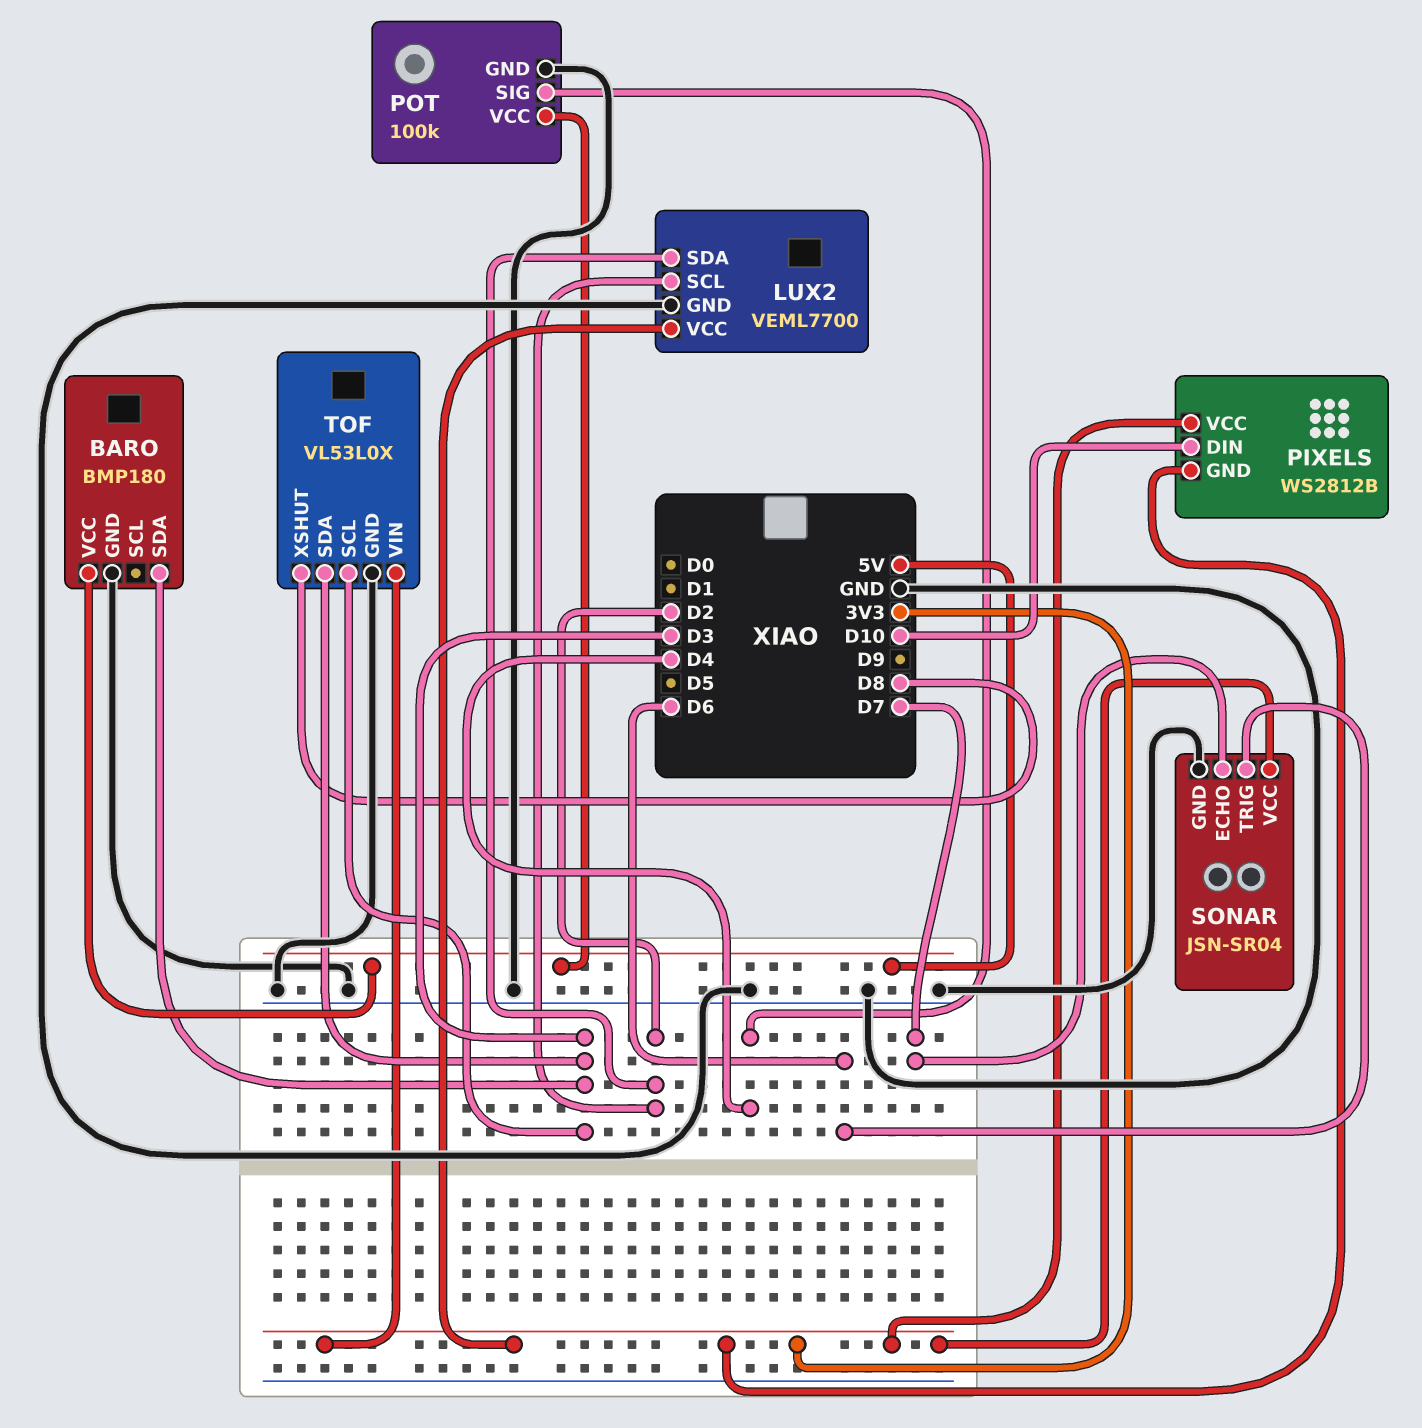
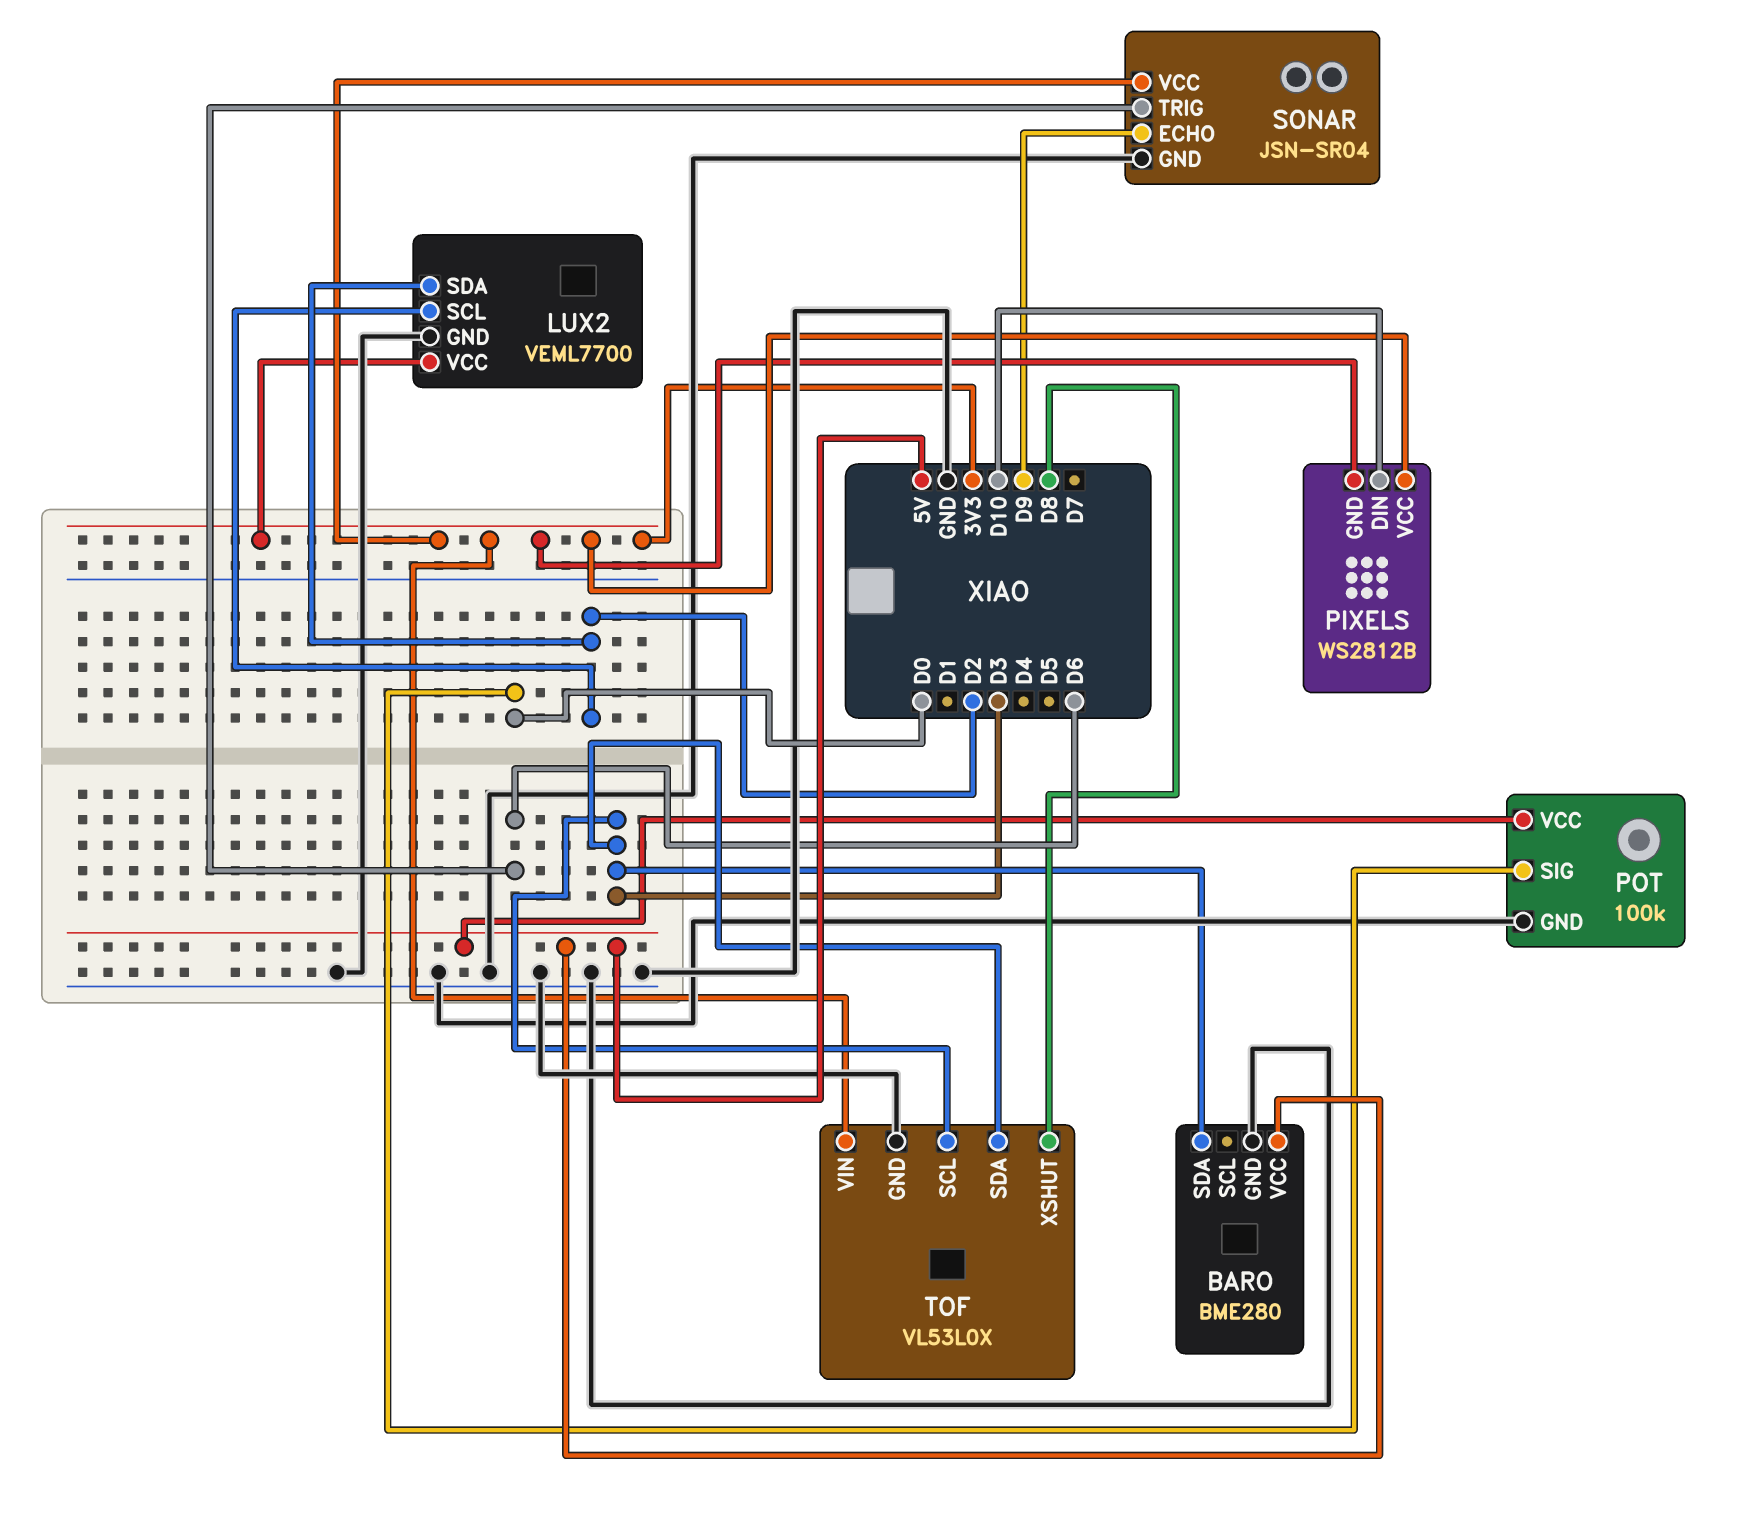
BARO: BMP180 -> BME280
POT pin SIG: D4 -> D0
SONAR pin ECHO: D7 -> D9

